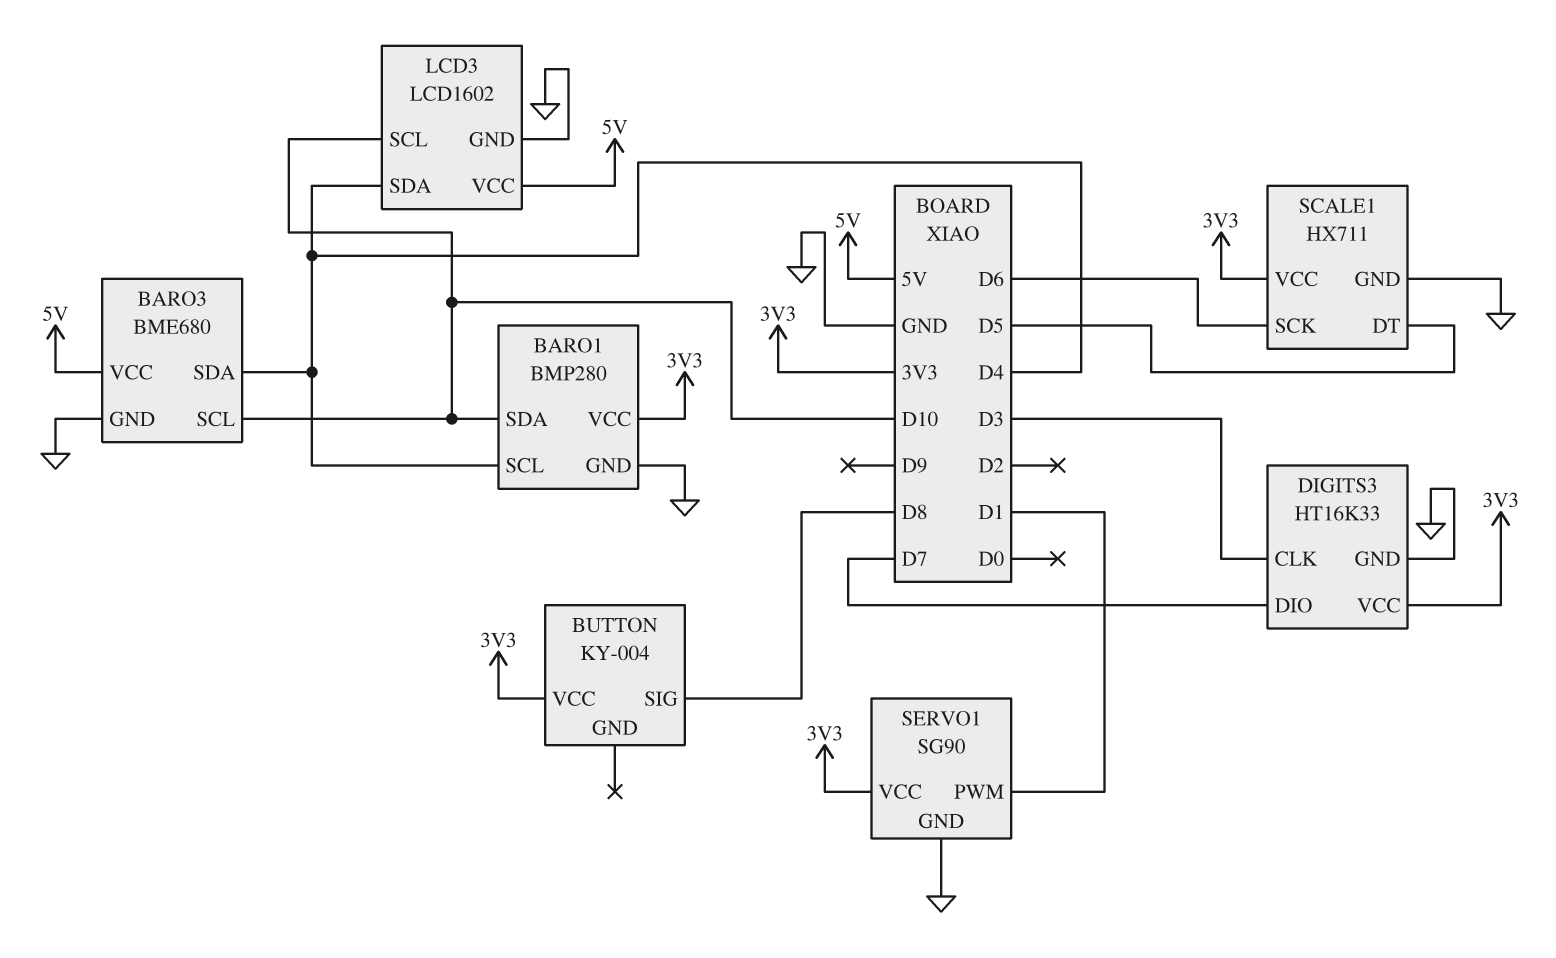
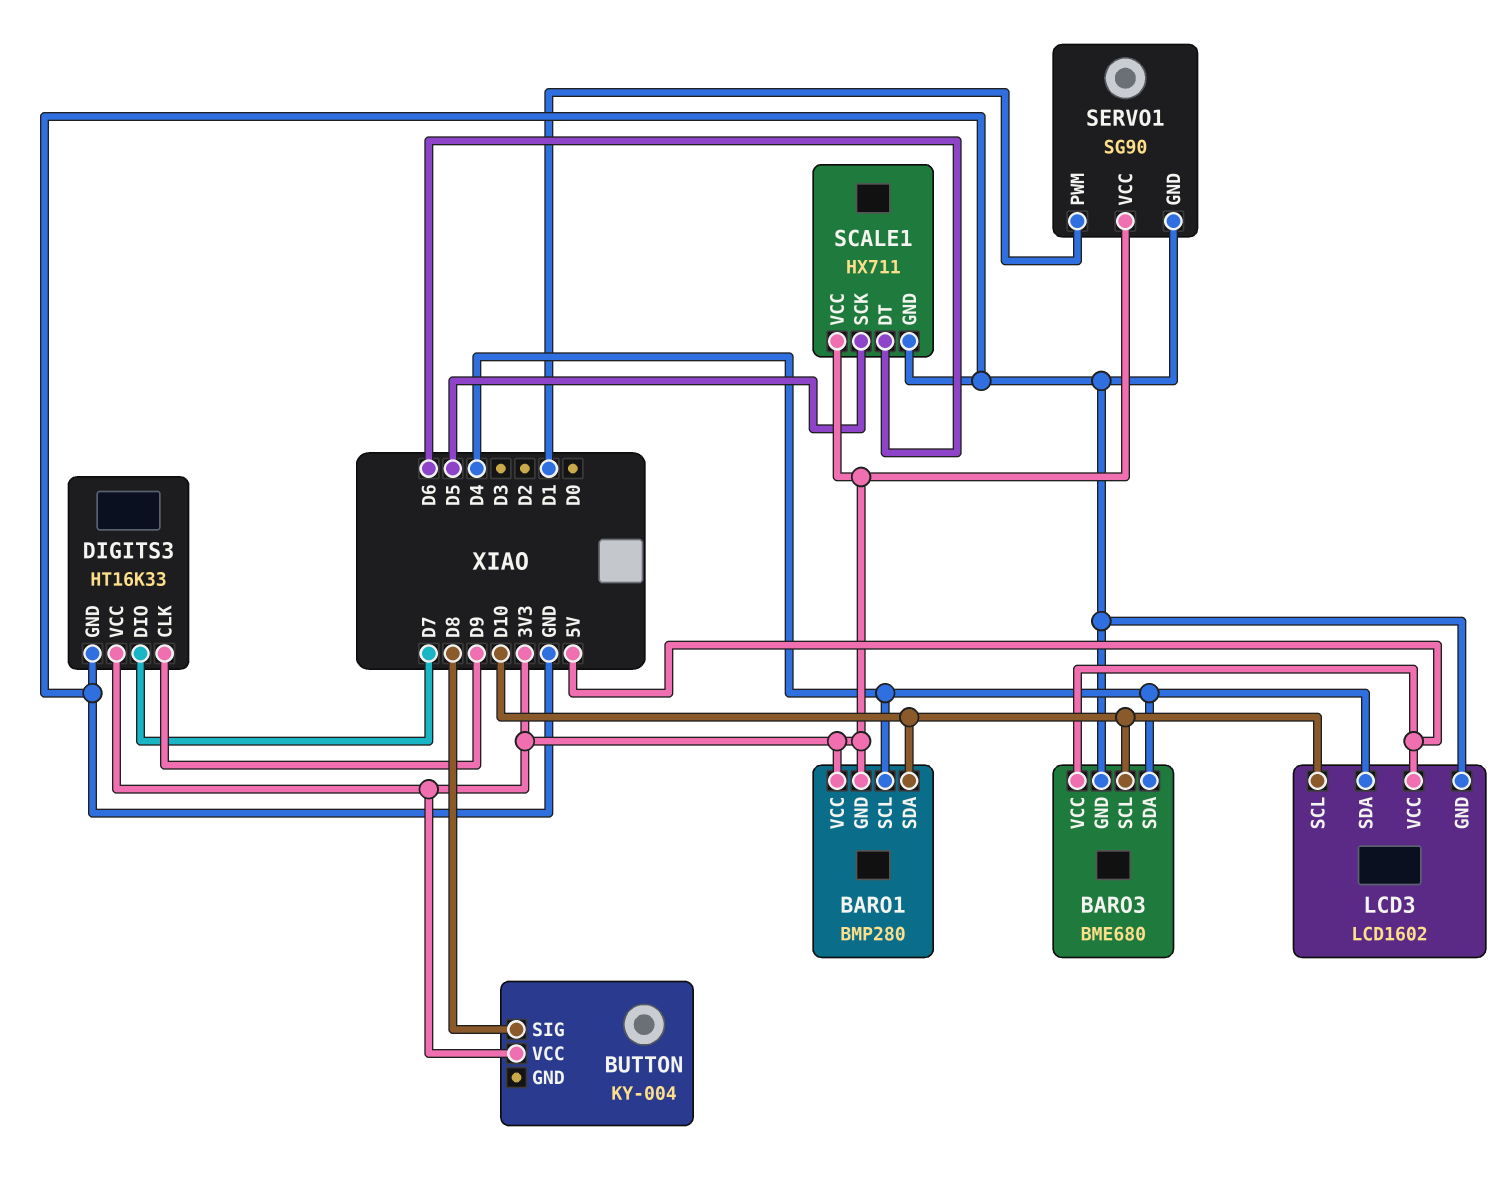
BARO1 pin GND: GND -> 3V3
DIGITS3 pin CLK: D3 -> D9
SCALE1 pin DT: D5 -> D6
SCALE1 pin SCK: D6 -> D5

